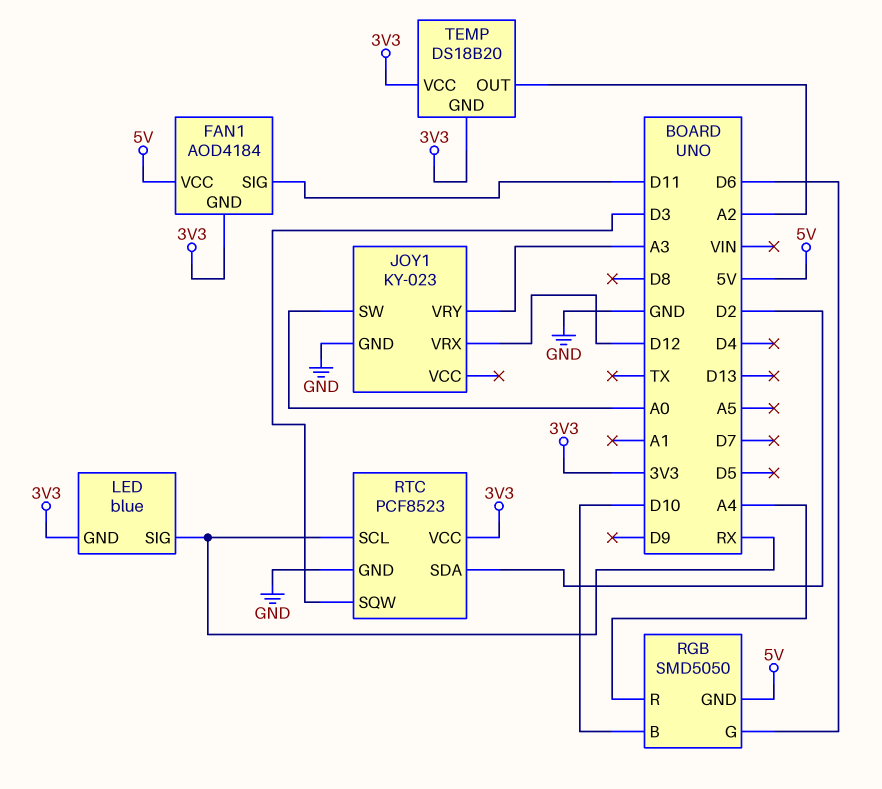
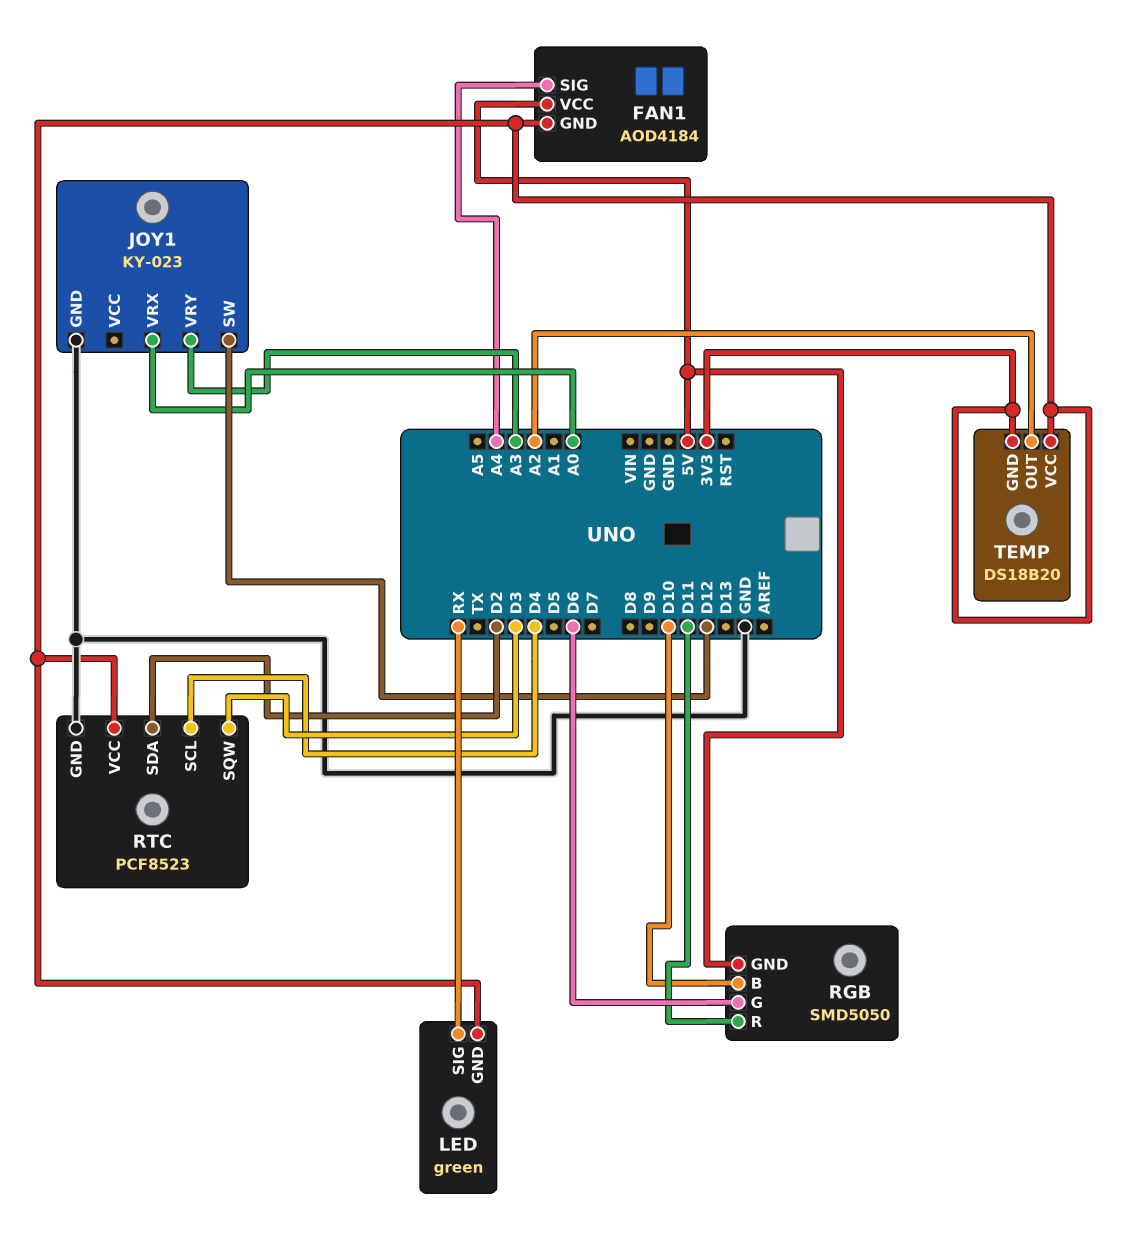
FAN1 pin SIG: D11 -> A4
JOY1 pin SW: A0 -> D12
JOY1 pin VRX: D12 -> A0
LED: blue -> green
RGB pin R: A4 -> D11
RTC pin SCL: RX -> D4

